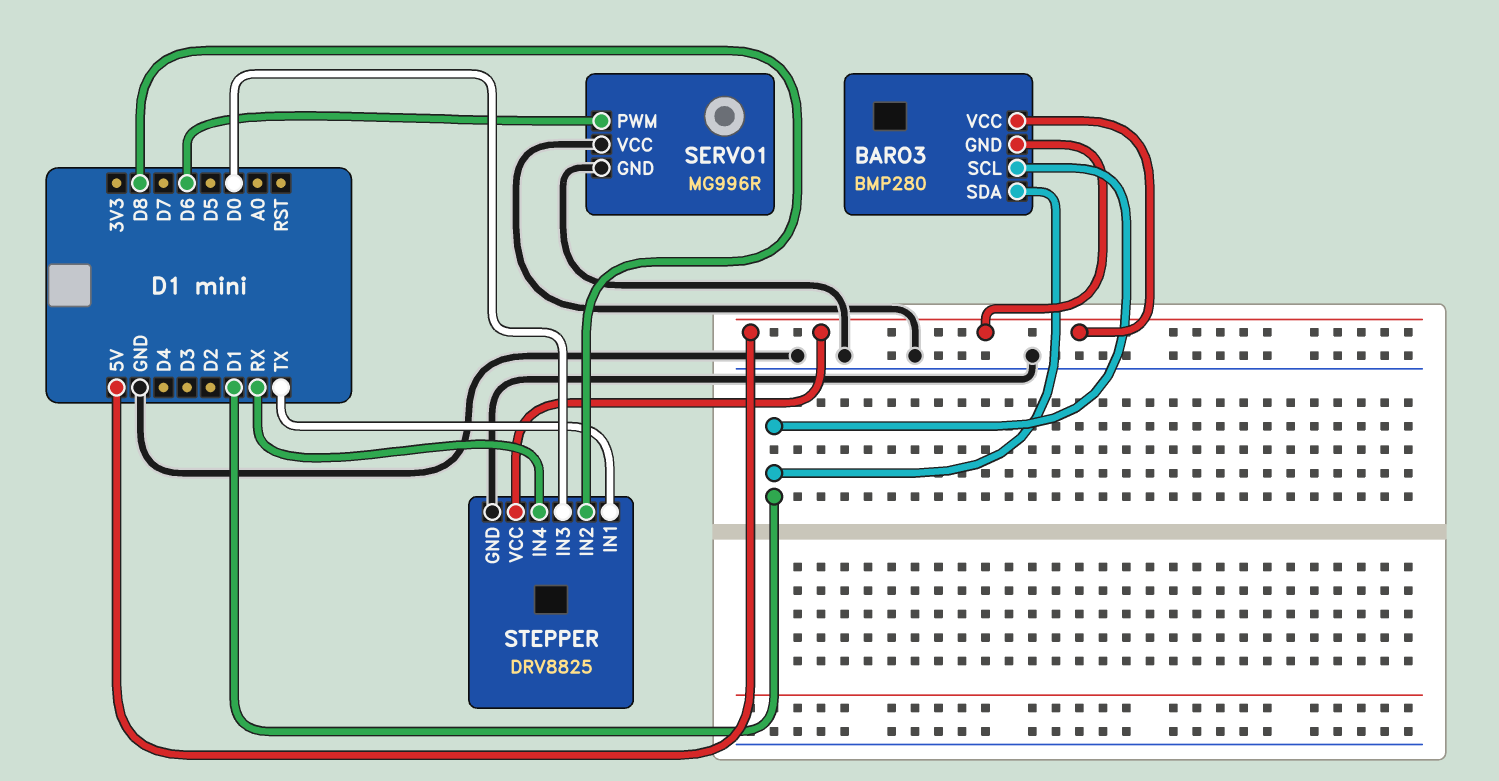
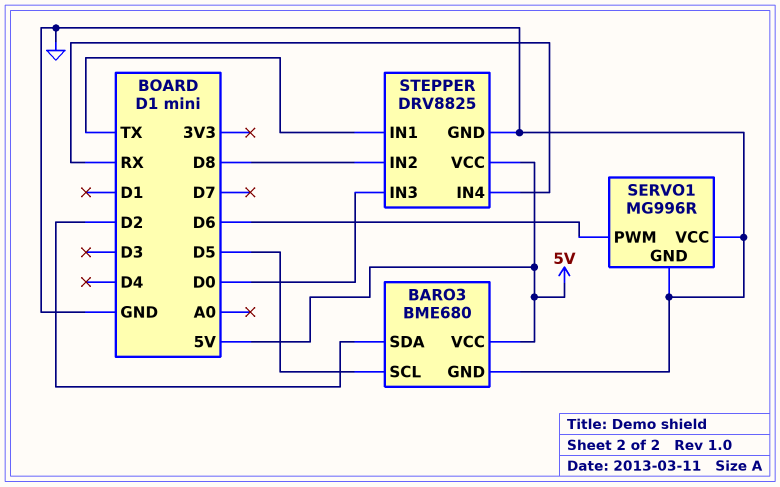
BARO3: BMP280 -> BME680
BARO3 pin GND: 5V -> GND
BARO3 pin SCL: D1 -> D5
BARO3 pin SDA: D1 -> D2

